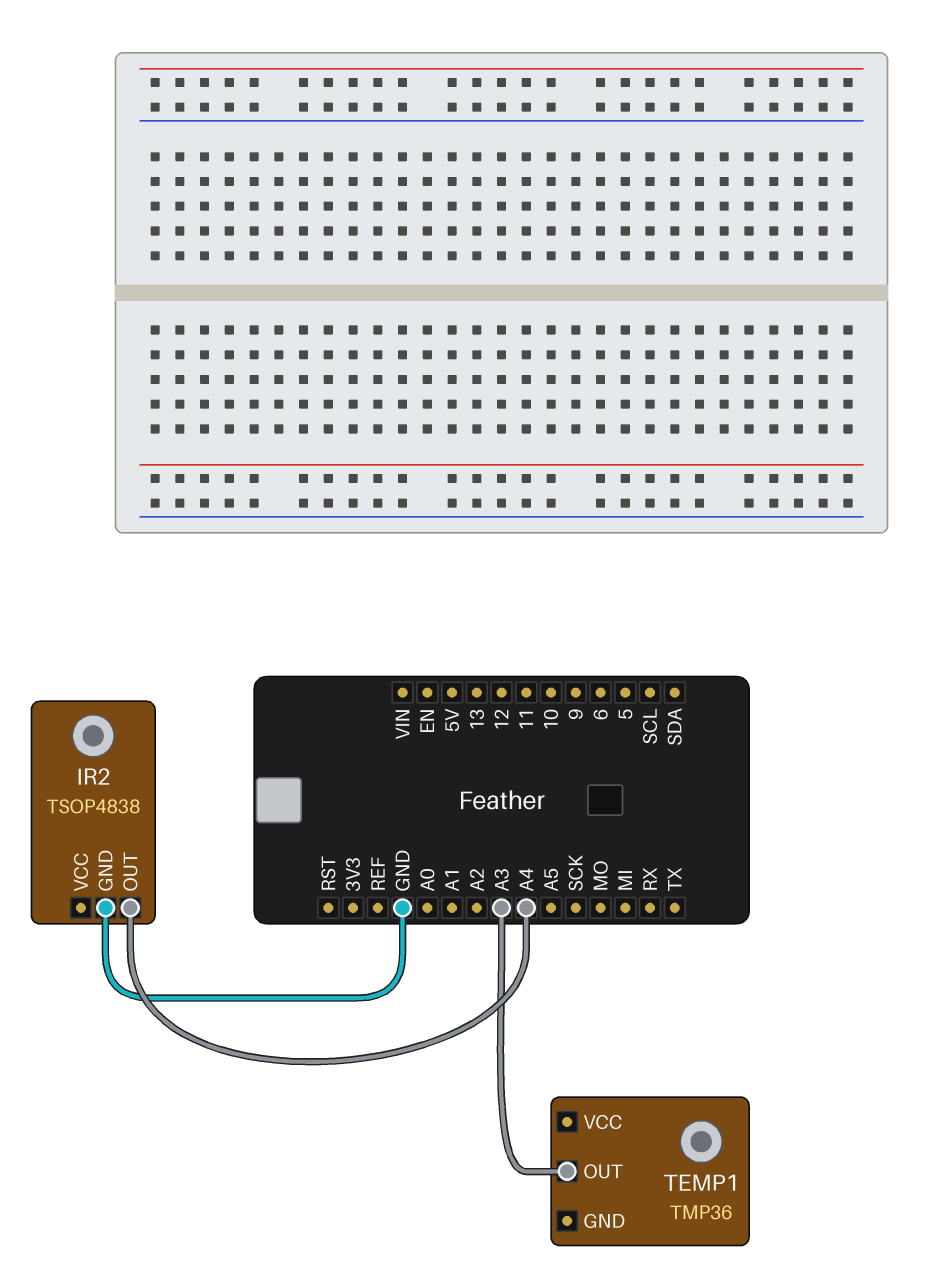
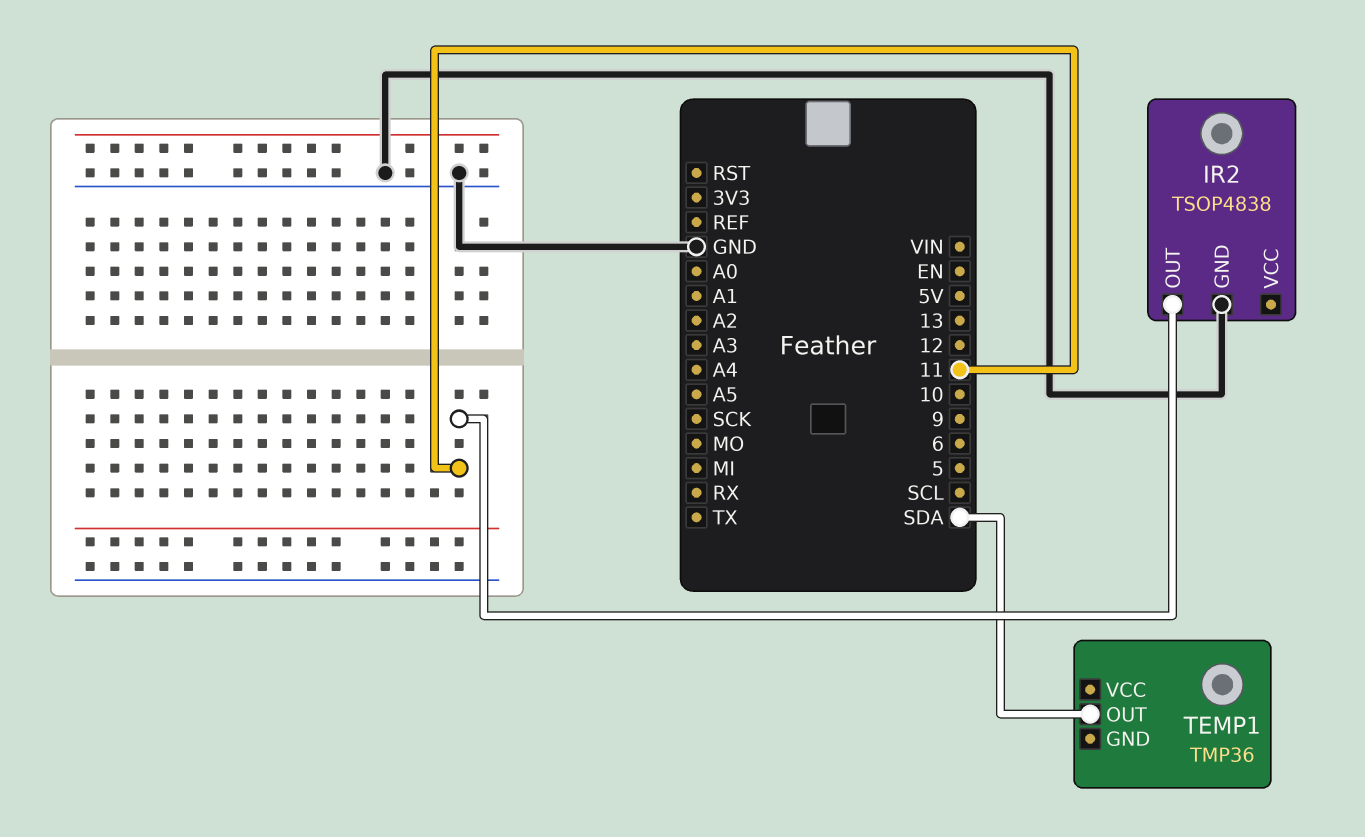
IR2 pin OUT: A4 -> 11
TEMP1 pin OUT: A3 -> SDA

